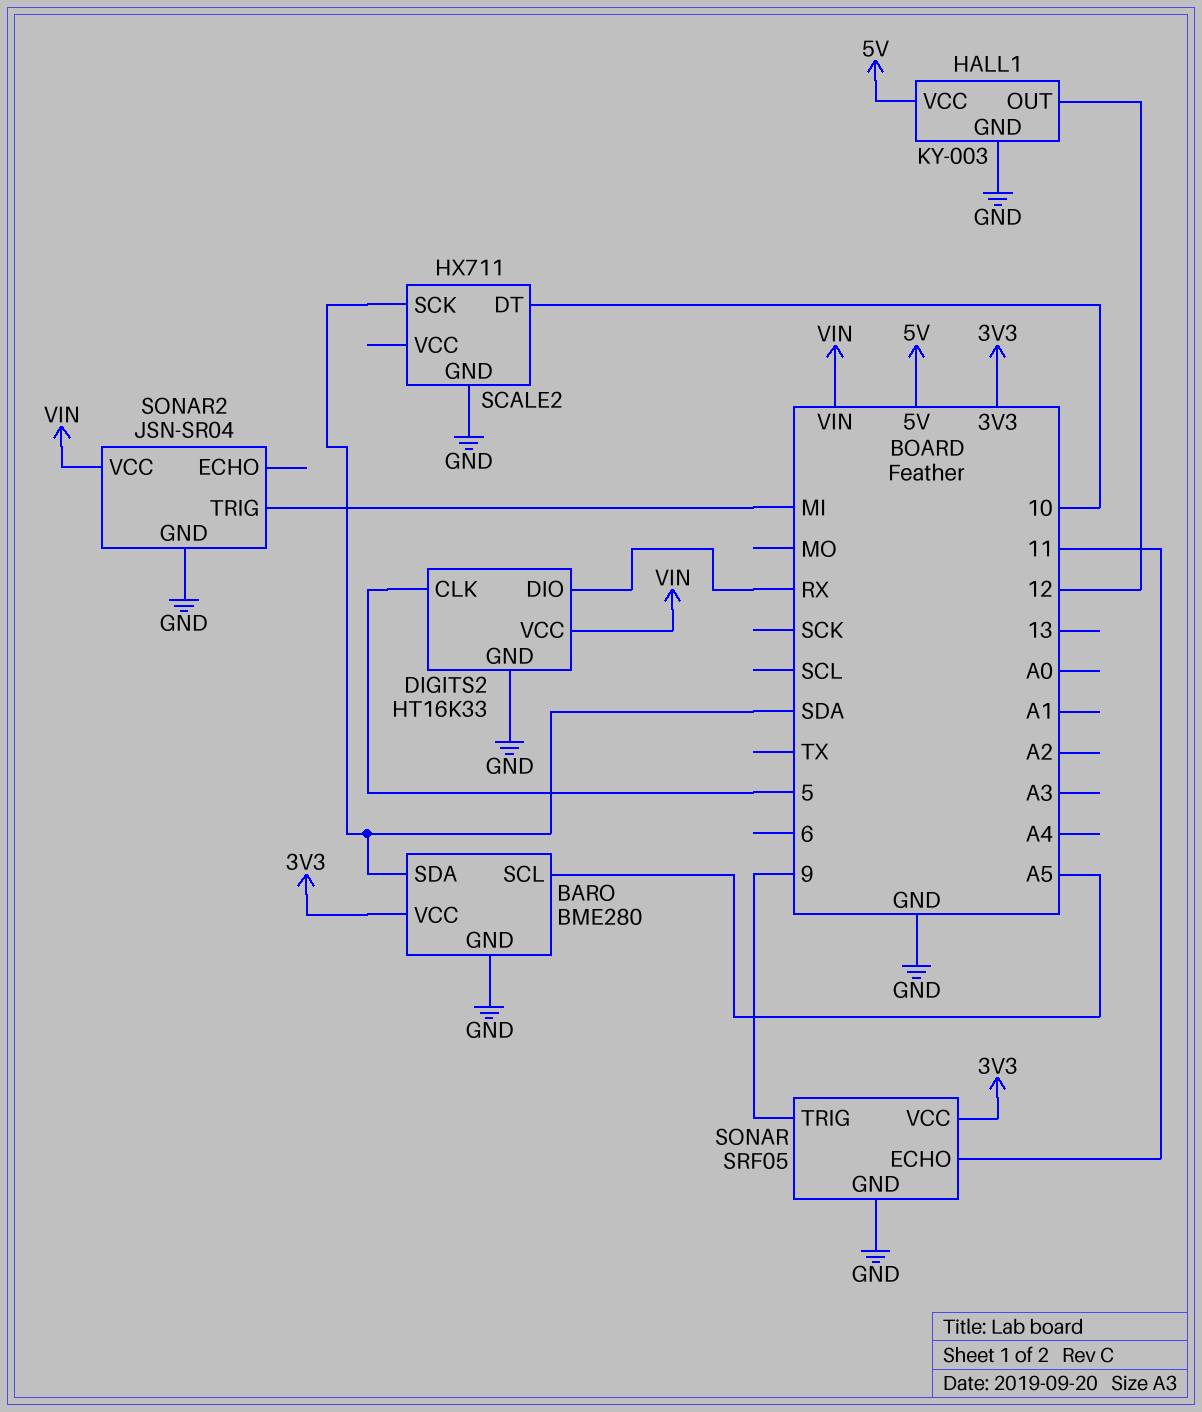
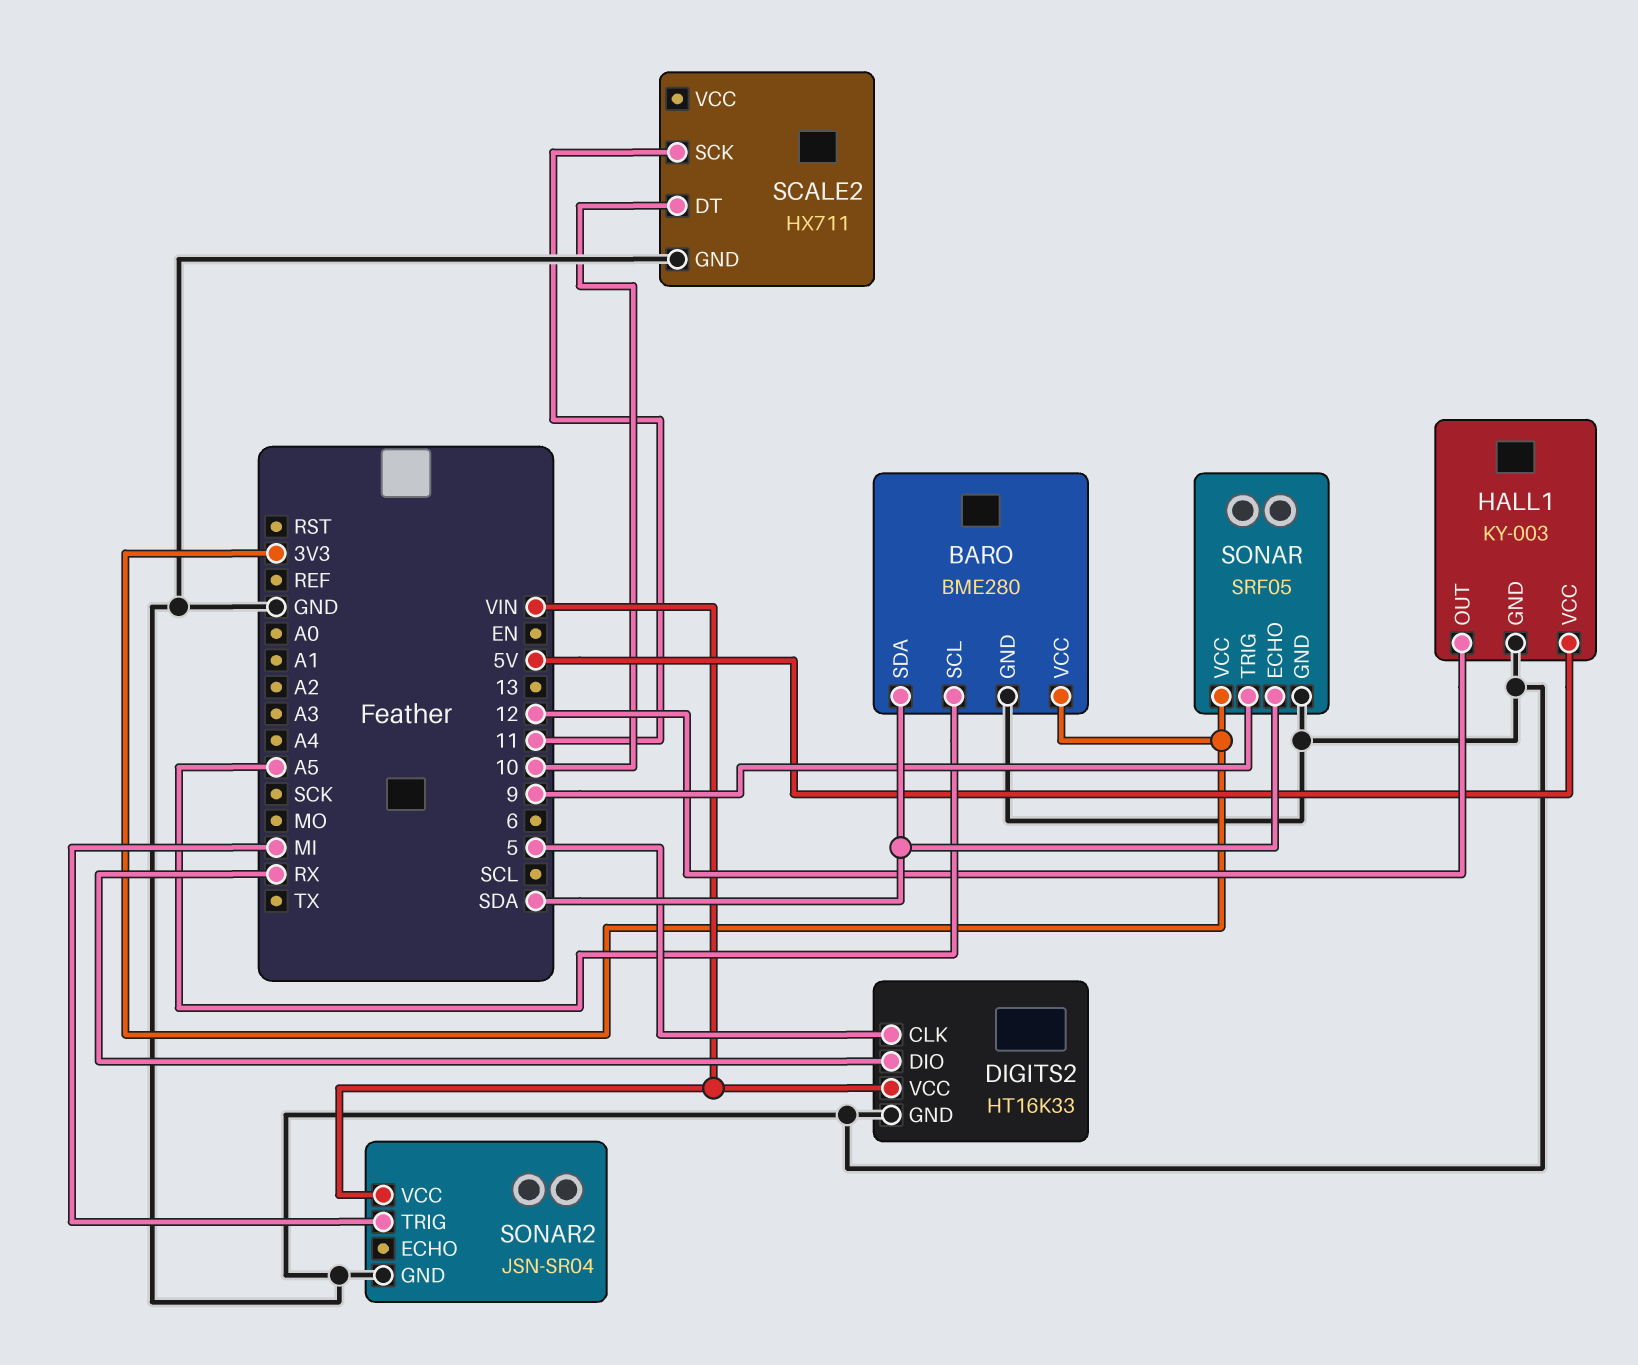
SCALE2 pin SCK: SDA -> 11
SONAR pin ECHO: 11 -> SDA

